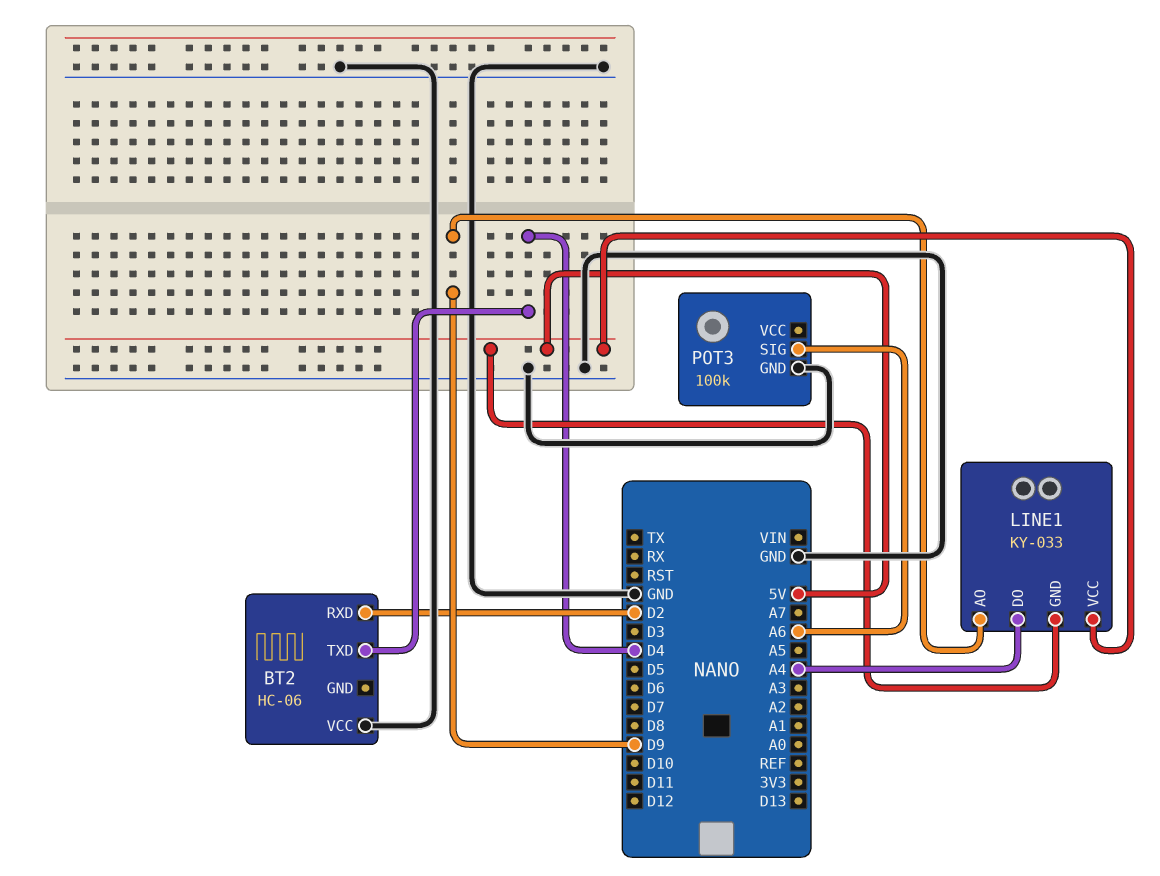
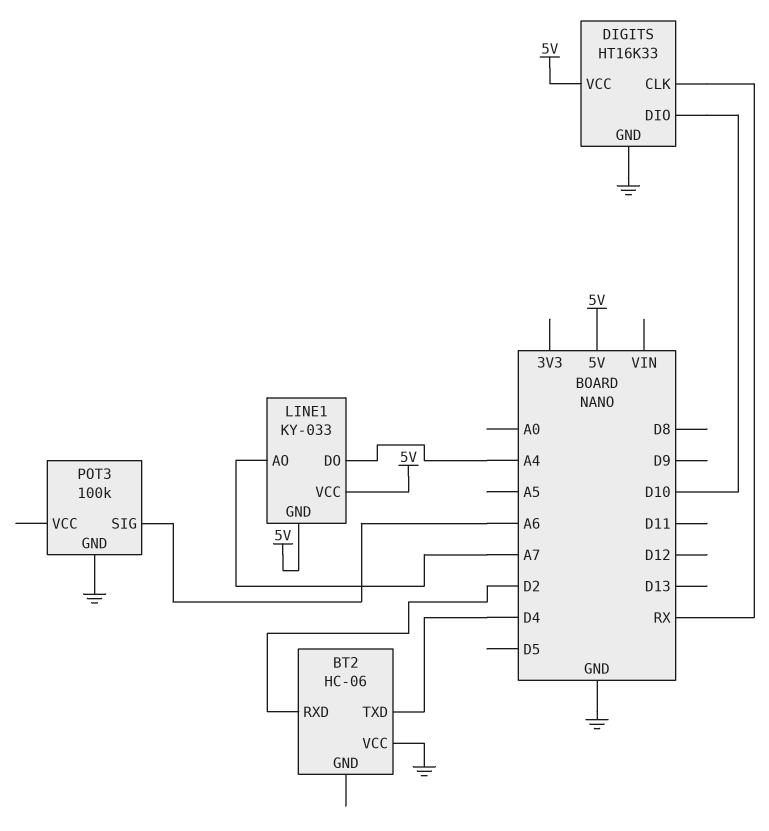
DIGITS: none -> HT16K33
DIGITS pin CLK: none -> RX
DIGITS pin DIO: none -> D10
DIGITS pin GND: none -> GND
DIGITS pin VCC: none -> 5V
LINE1 pin AO: D9 -> A7

